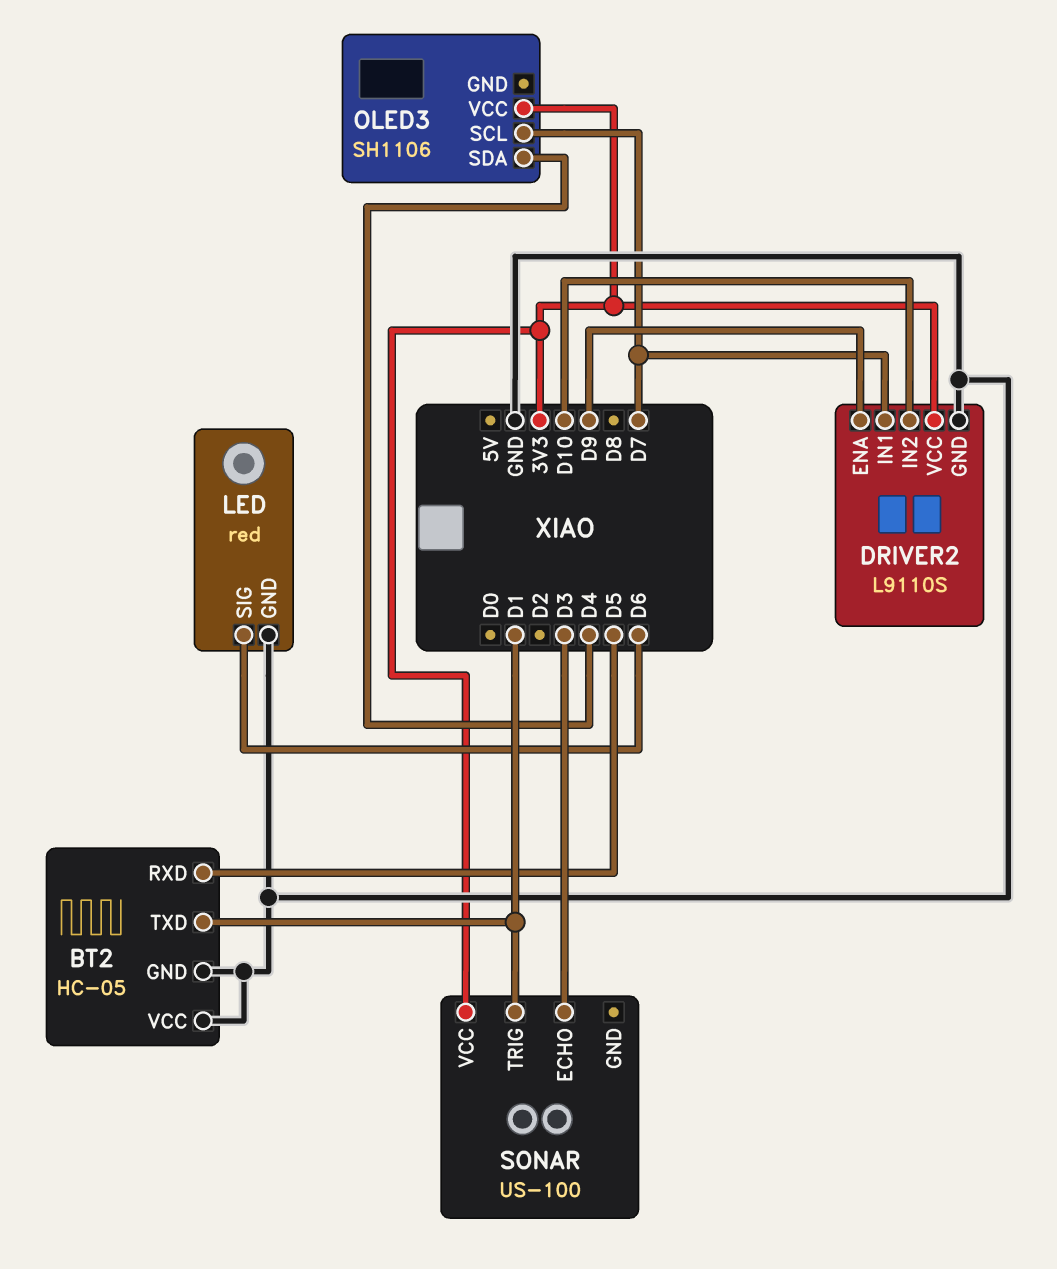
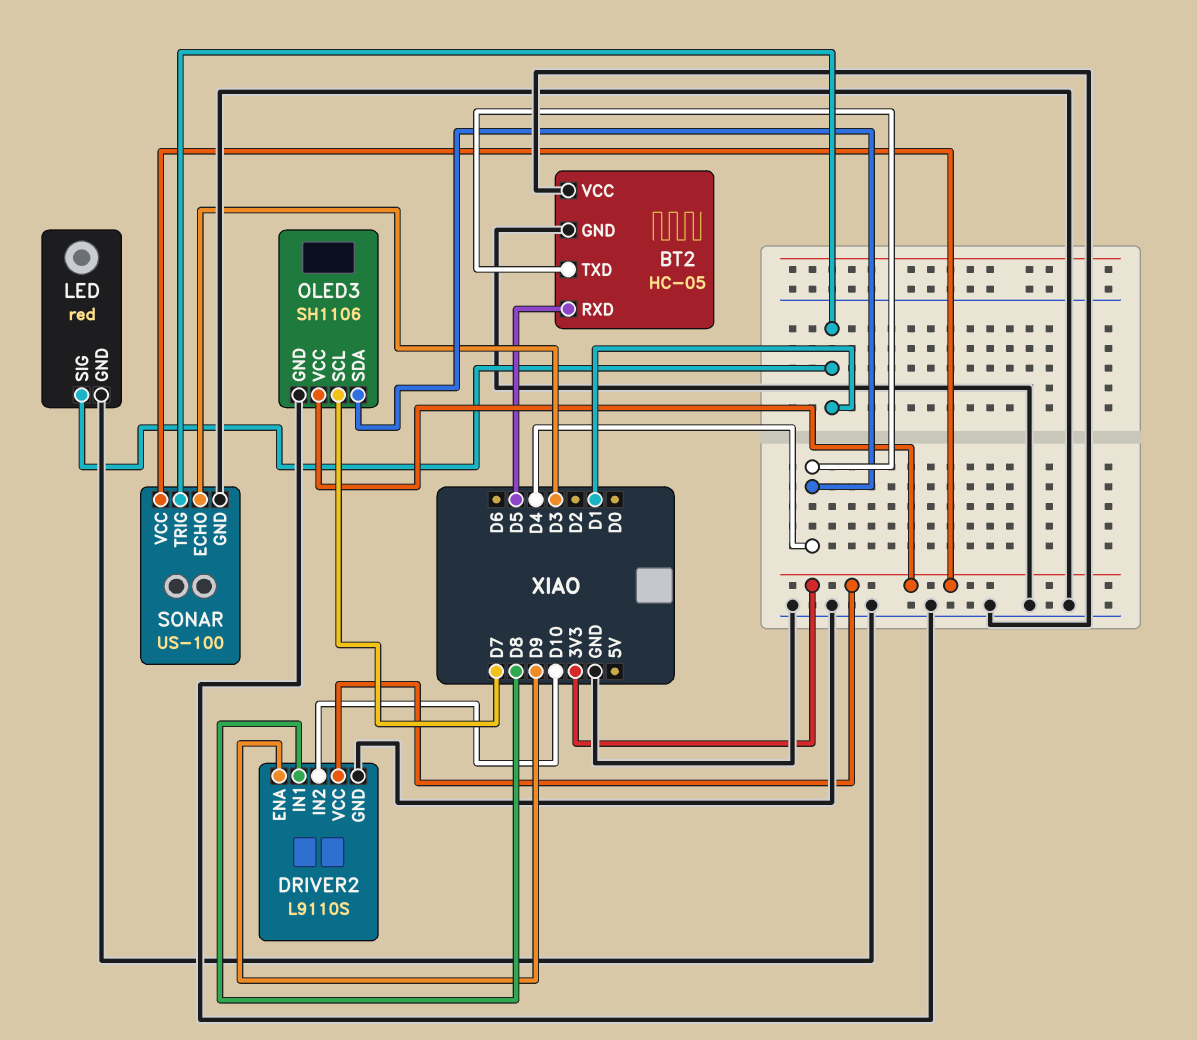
BT2 pin TXD: D1 -> D4
DRIVER2 pin IN1: D7 -> D8
LED pin SIG: D6 -> D1
OLED3 pin GND: none -> GND
SONAR pin GND: none -> GND

